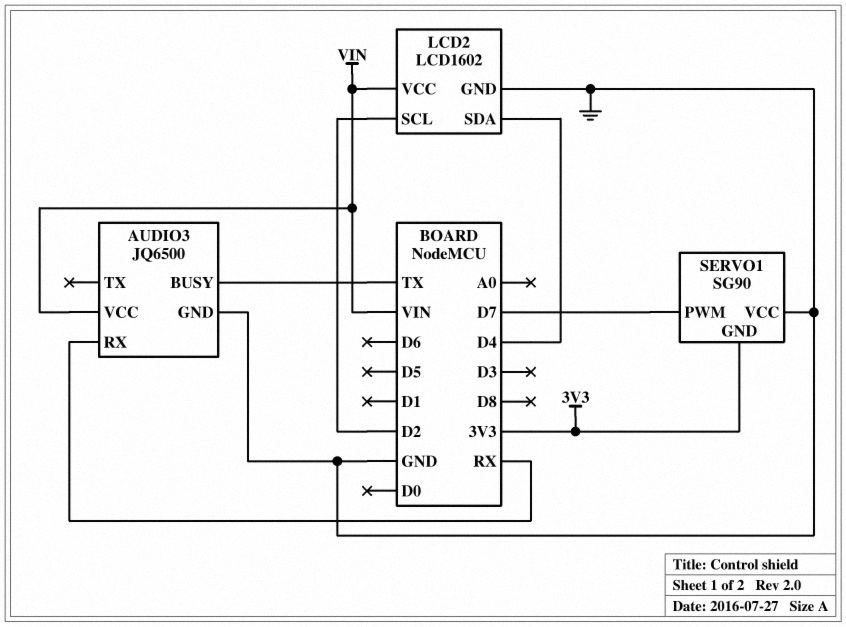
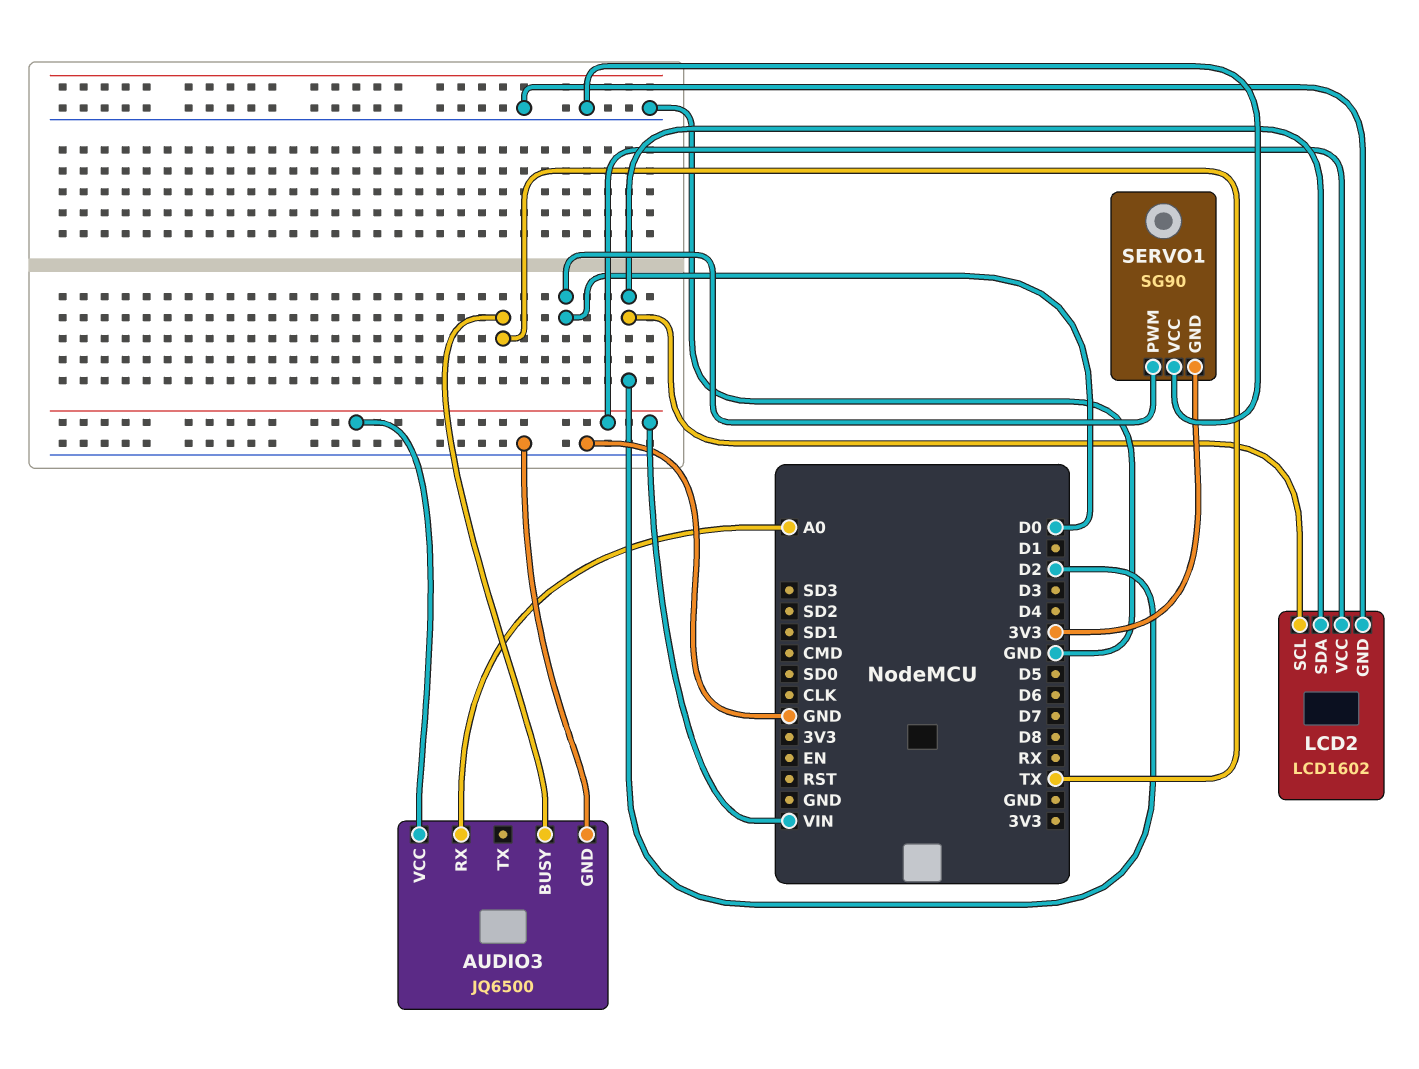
AUDIO3 pin RX: RX -> A0
LCD2 pin SDA: D4 -> D2
SERVO1 pin PWM: D7 -> D0

